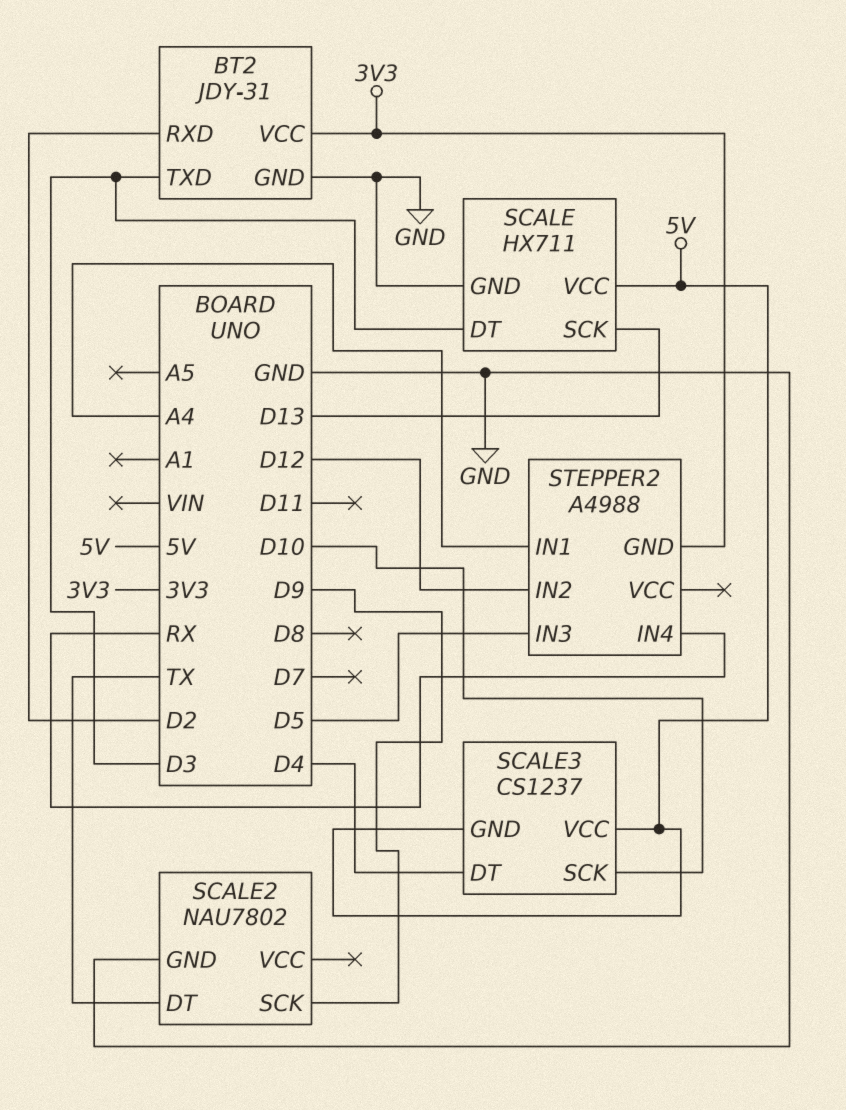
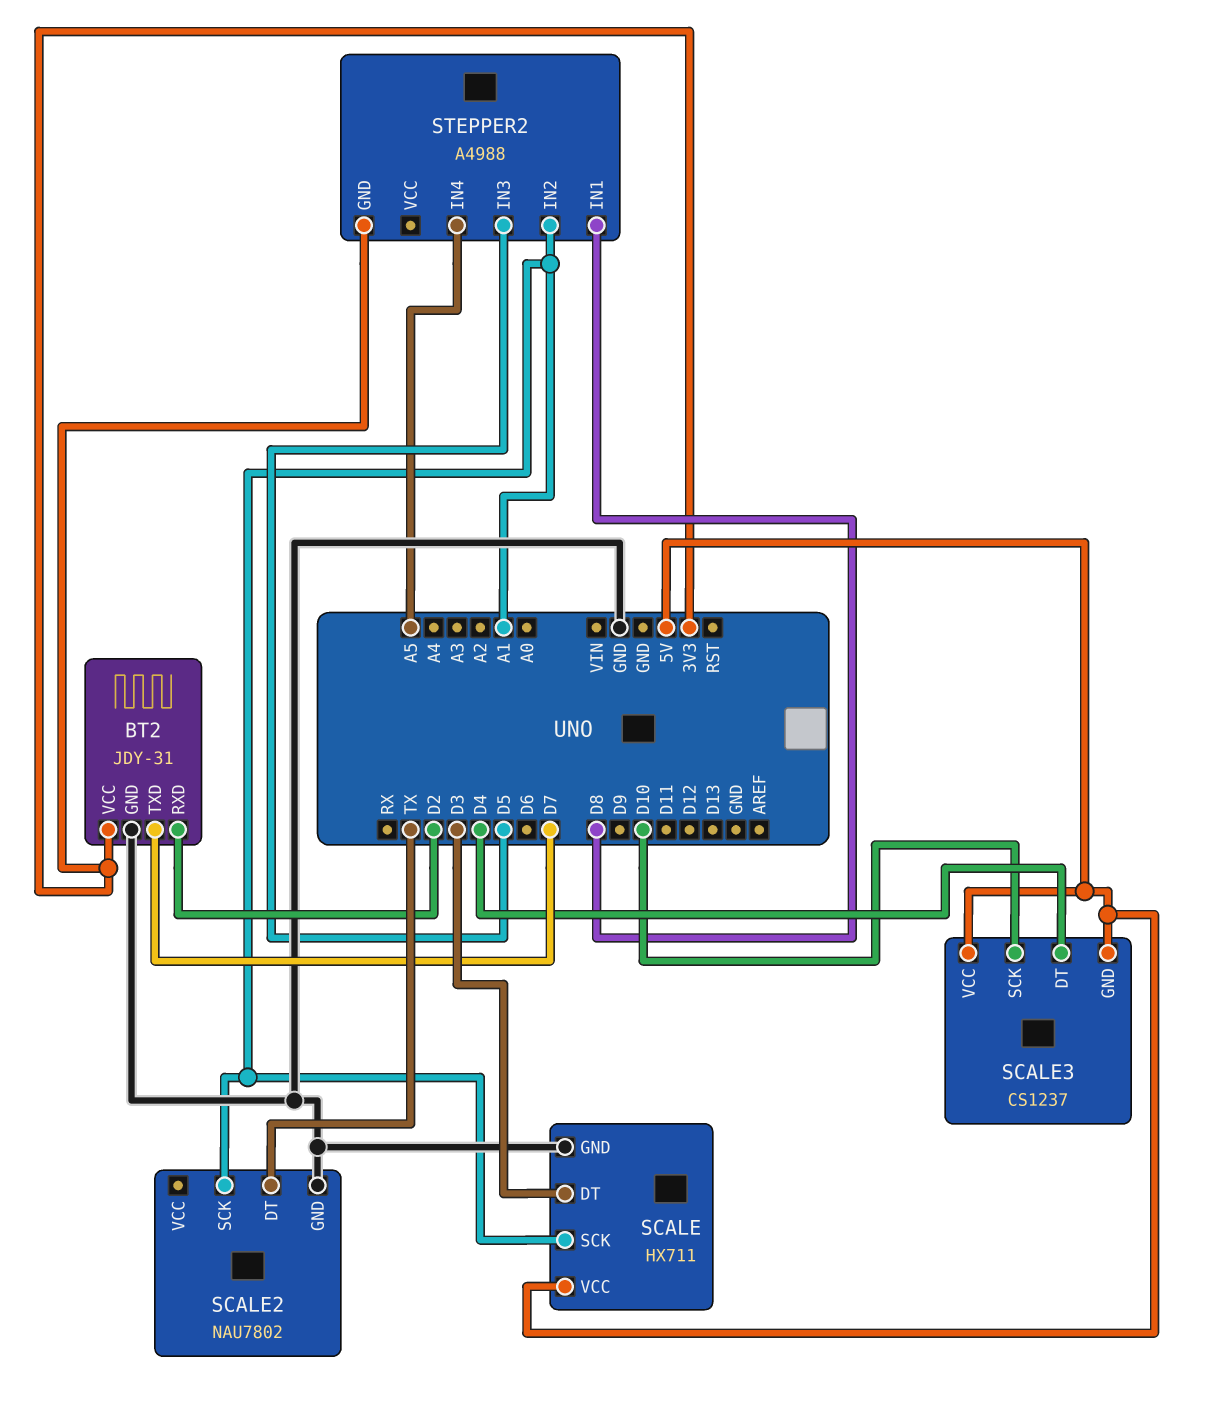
BT2 pin TXD: D3 -> D7
SCALE pin SCK: D13 -> A1
SCALE2 pin SCK: D9 -> A1
STEPPER2 pin IN1: A4 -> D8
STEPPER2 pin IN2: D12 -> A1
STEPPER2 pin IN4: RX -> A5

